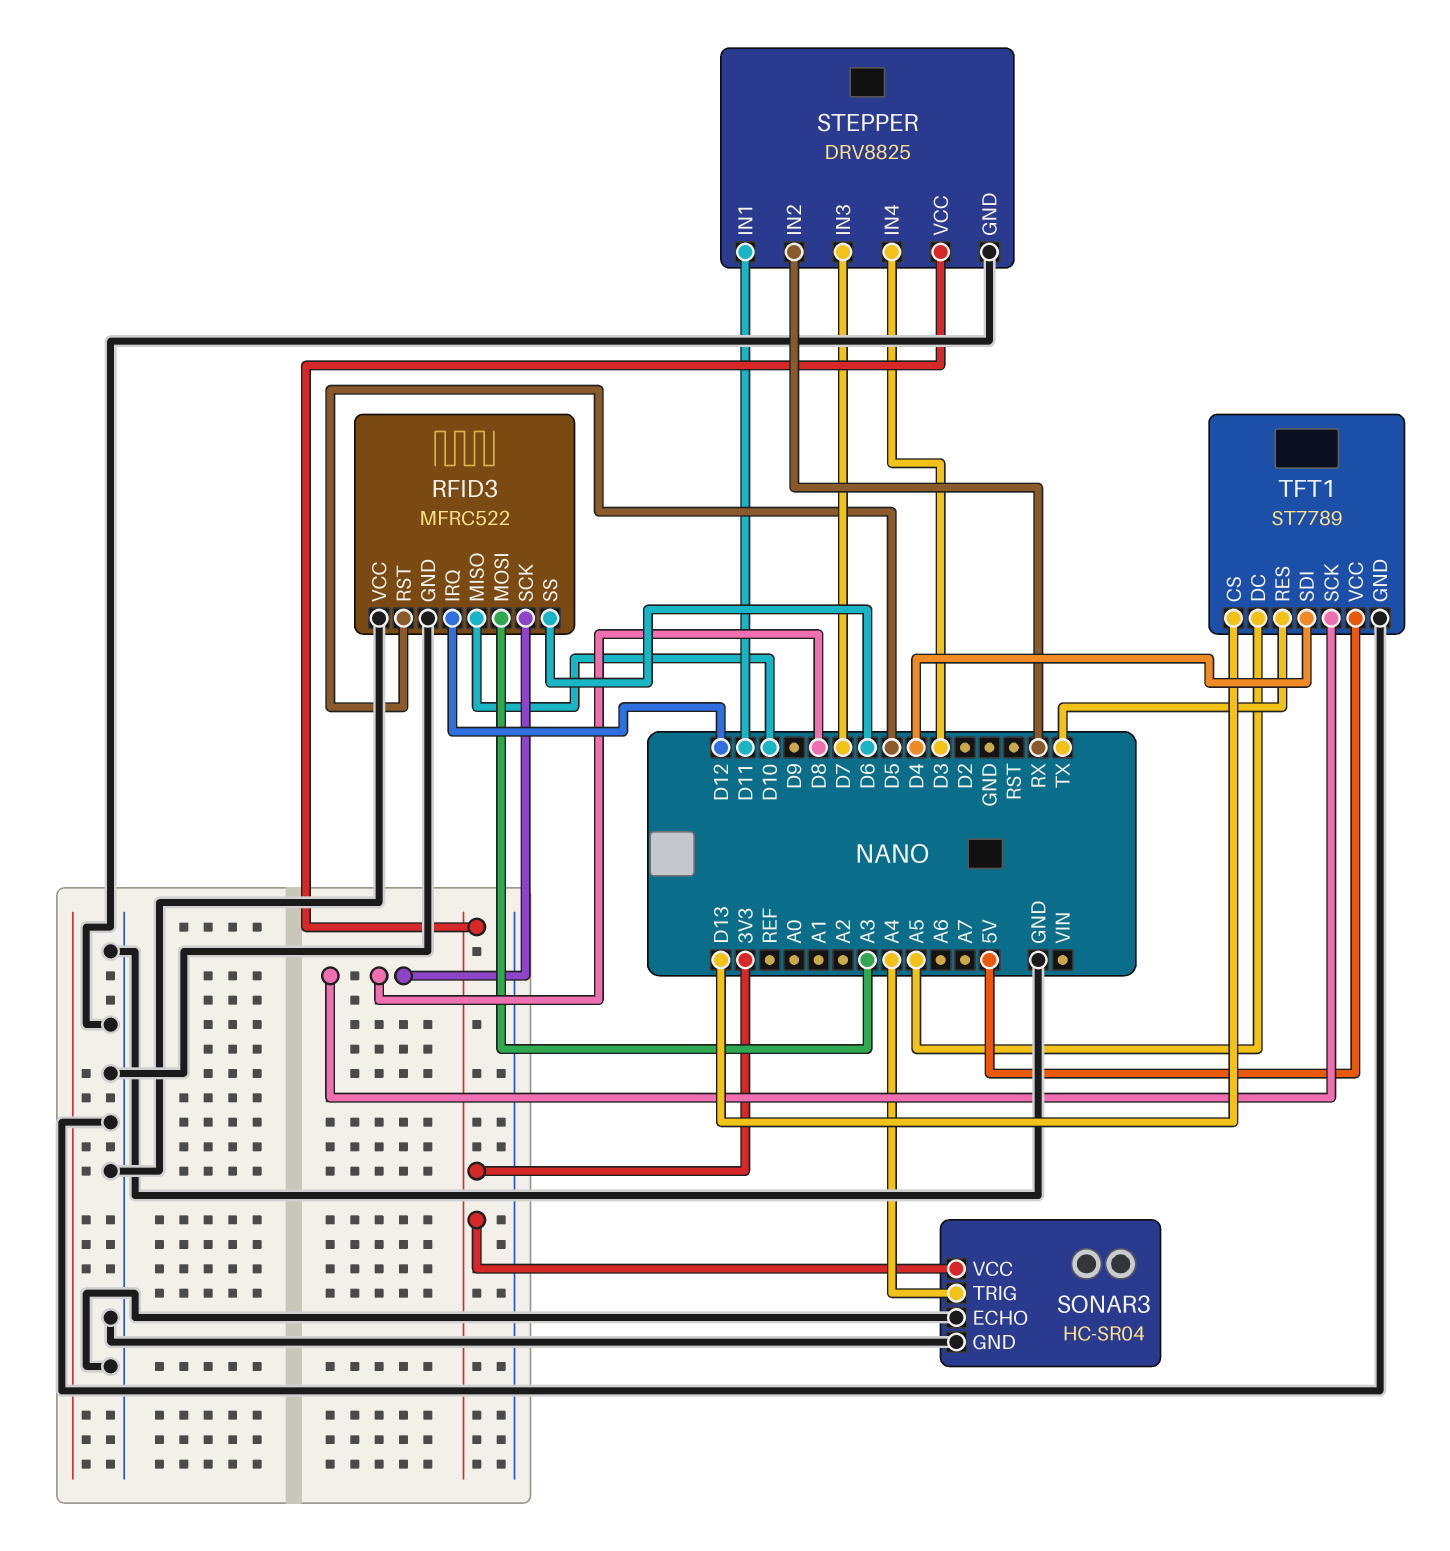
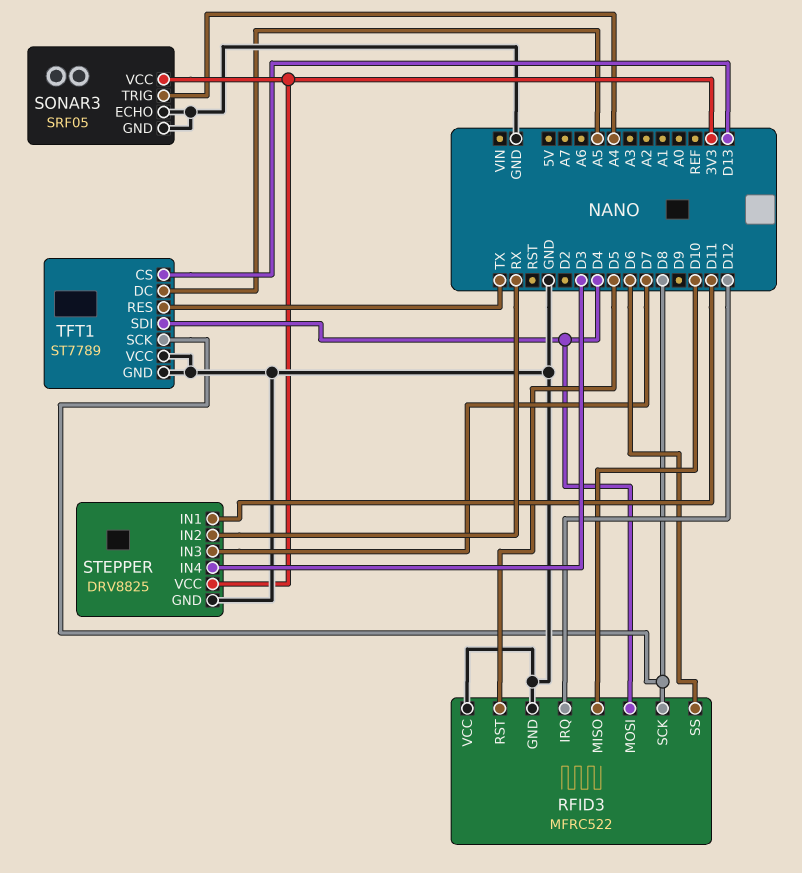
RFID3 pin MOSI: A3 -> D4
SONAR3: HC-SR04 -> SRF05
TFT1 pin VCC: 5V -> GND

